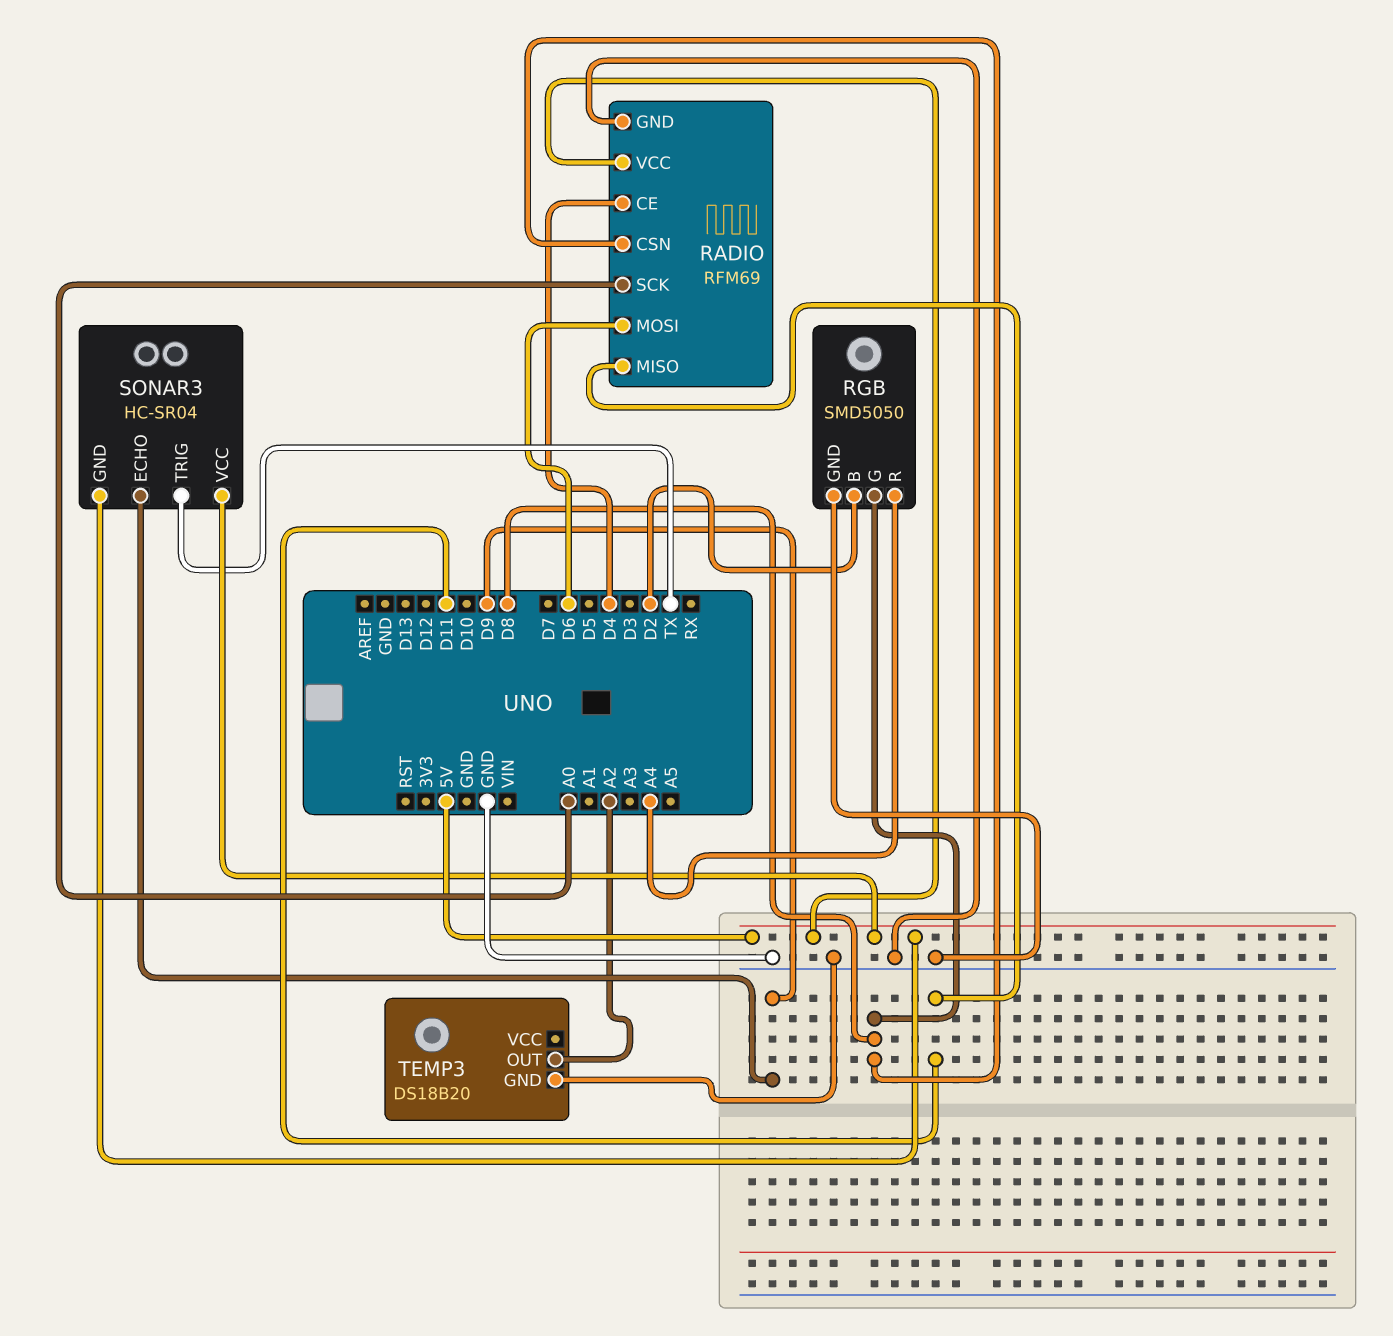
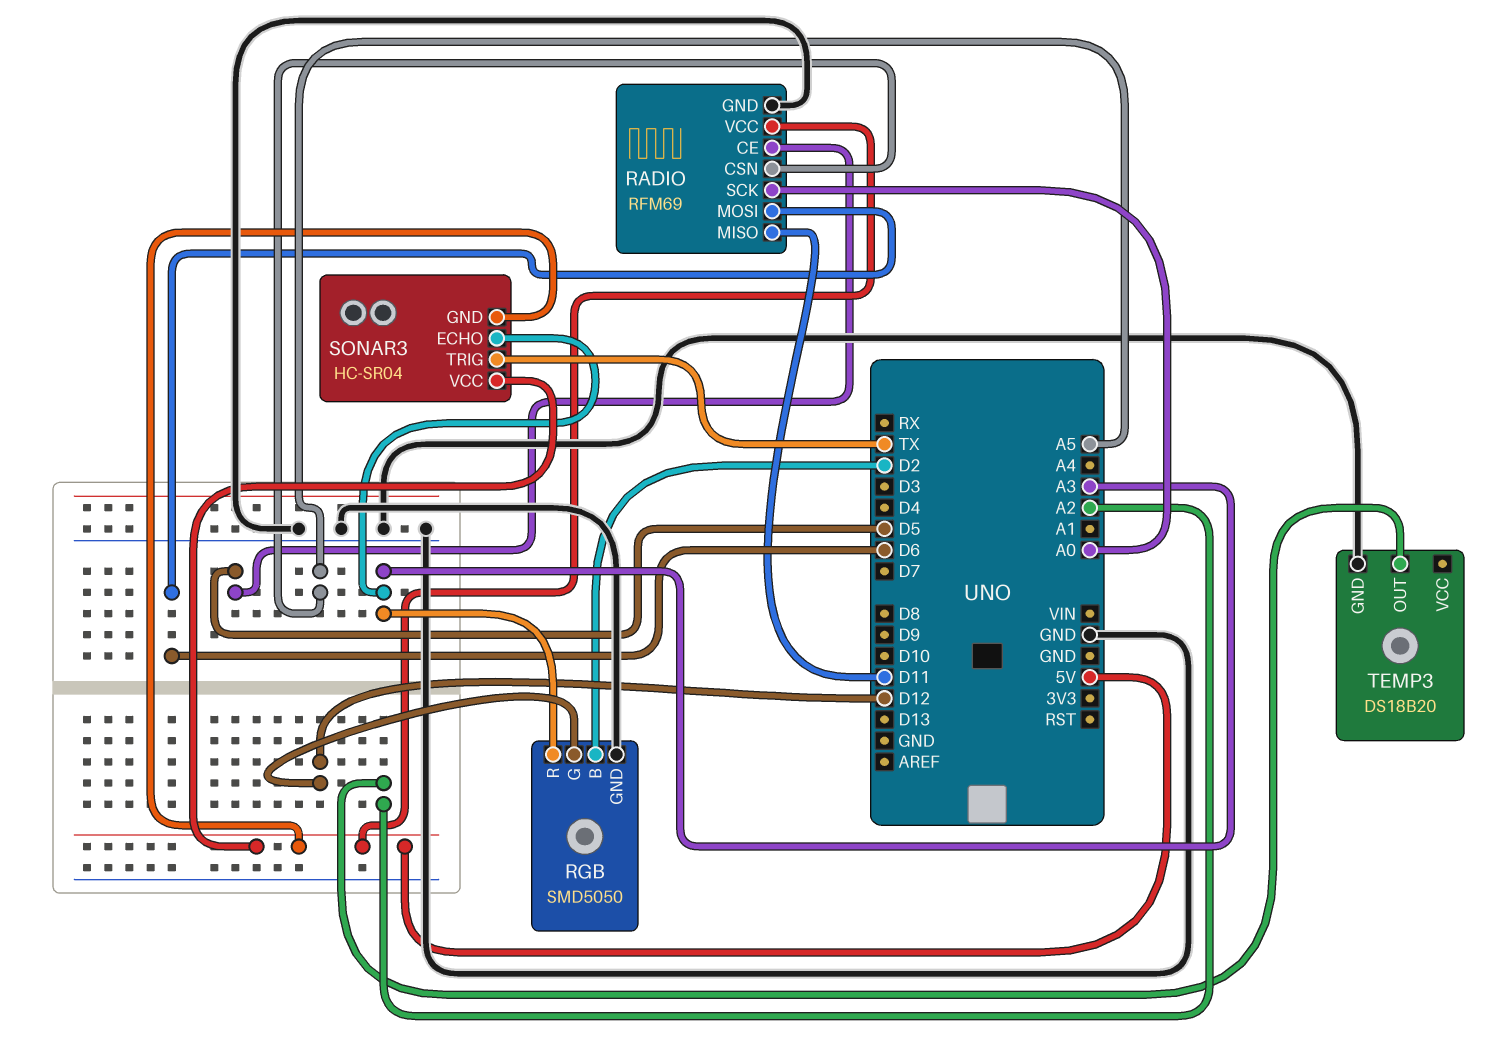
RADIO pin CE: D4 -> D5
RADIO pin CSN: D8 -> A5
RGB pin G: D8 -> D12
RGB pin R: A4 -> A3
SONAR3 pin ECHO: D9 -> A3

